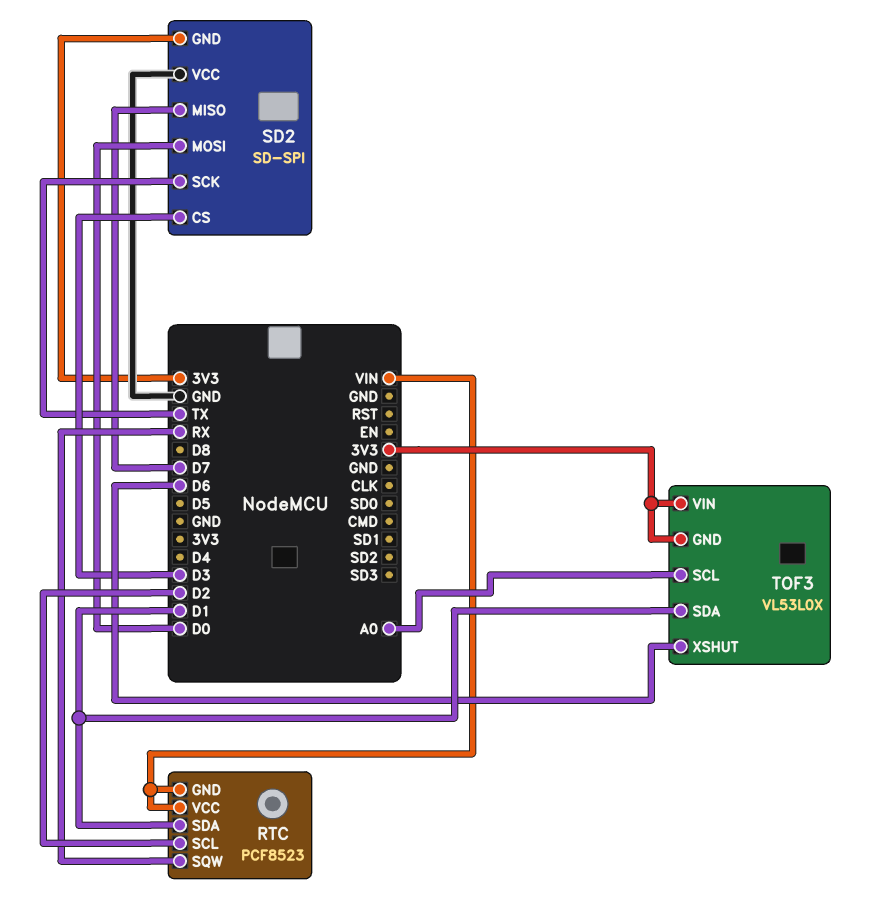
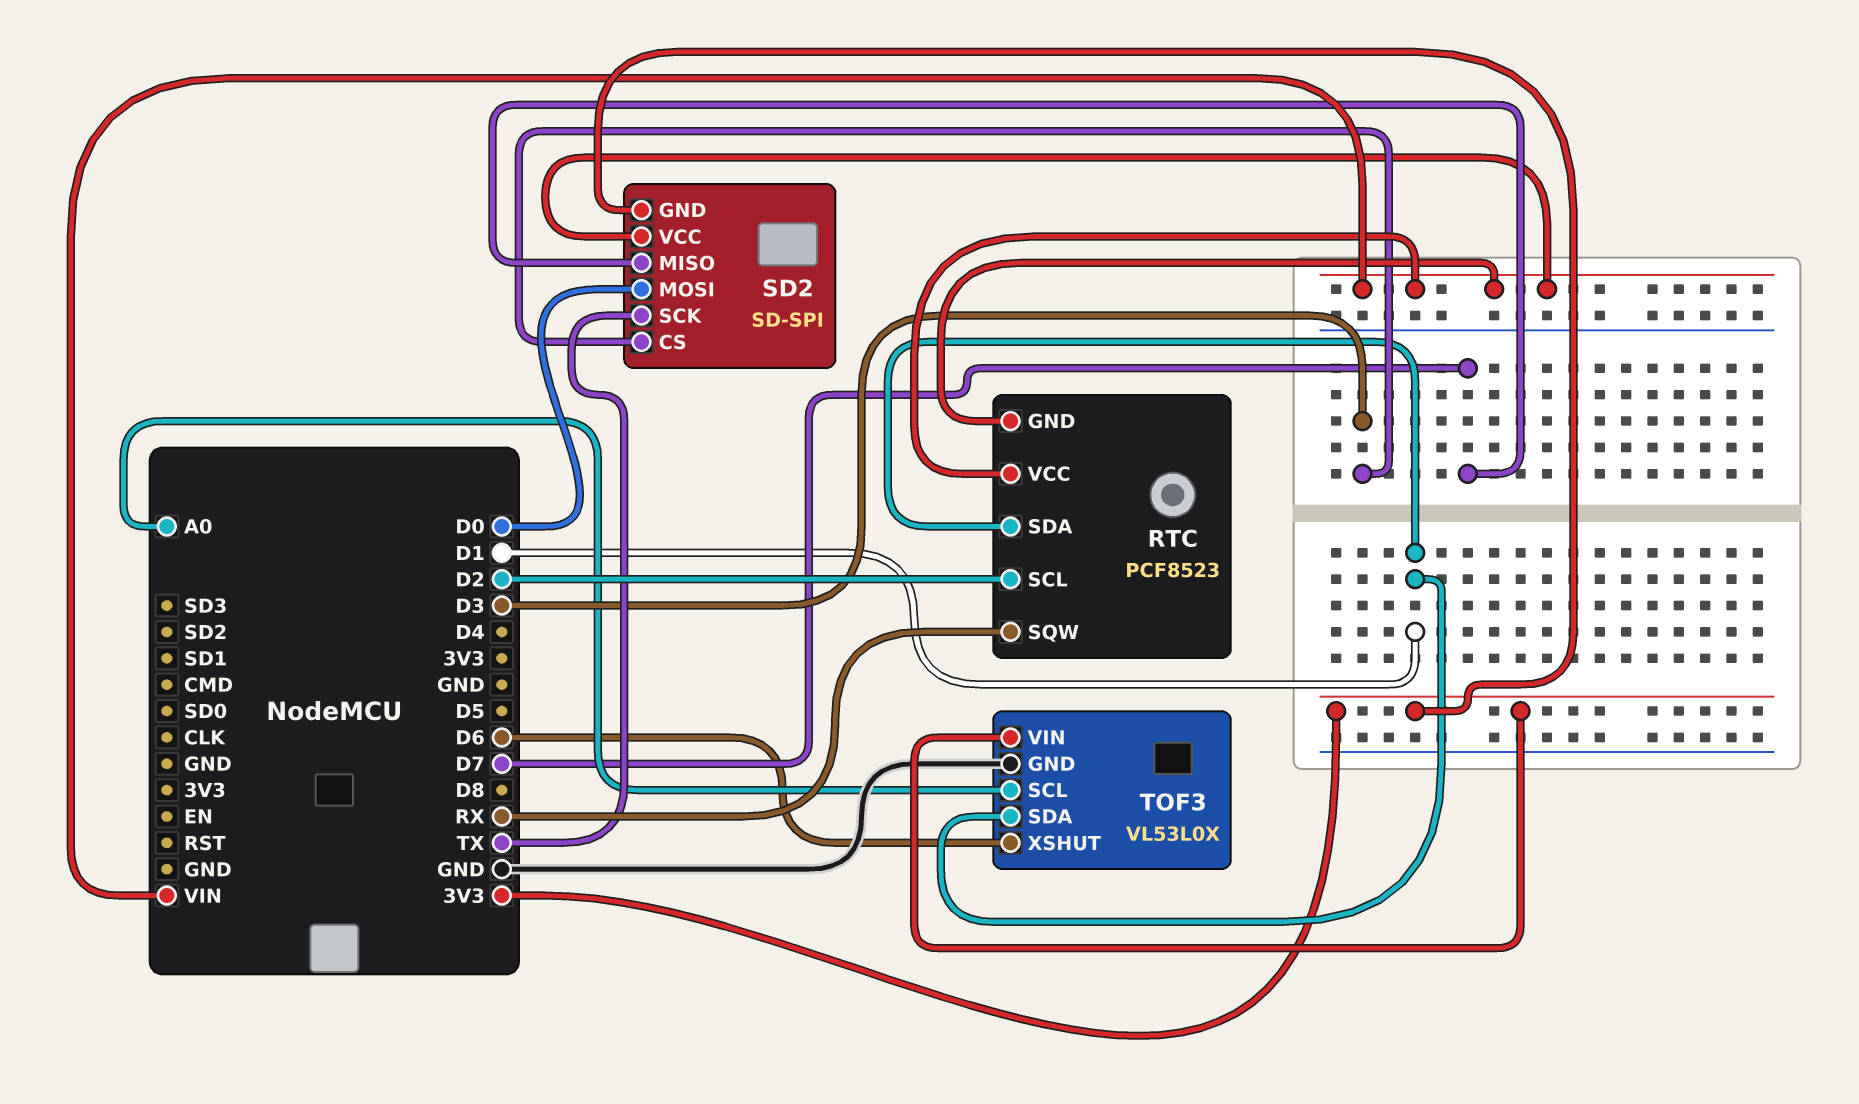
SD2 pin VCC: GND -> VIN
TOF3 pin GND: 3V3 -> GND

